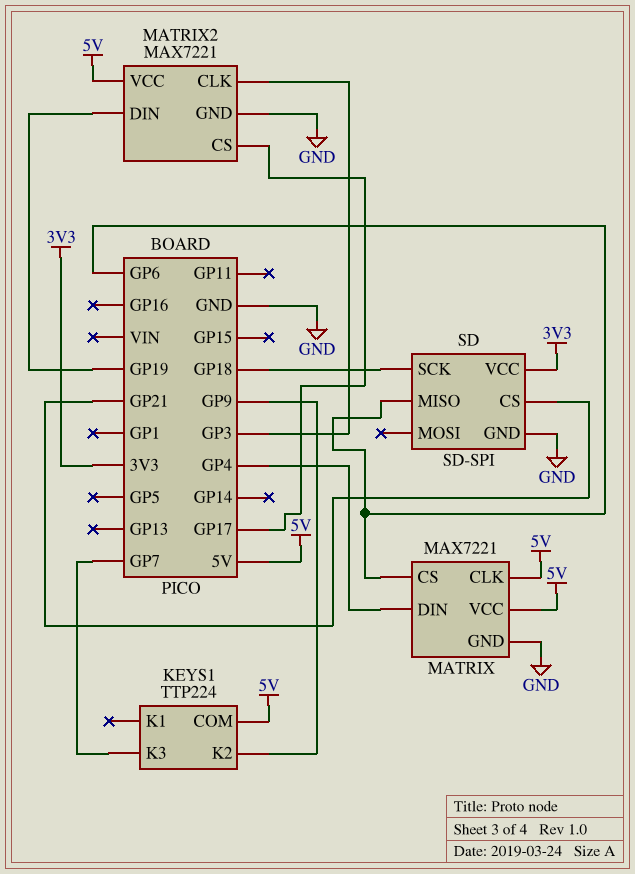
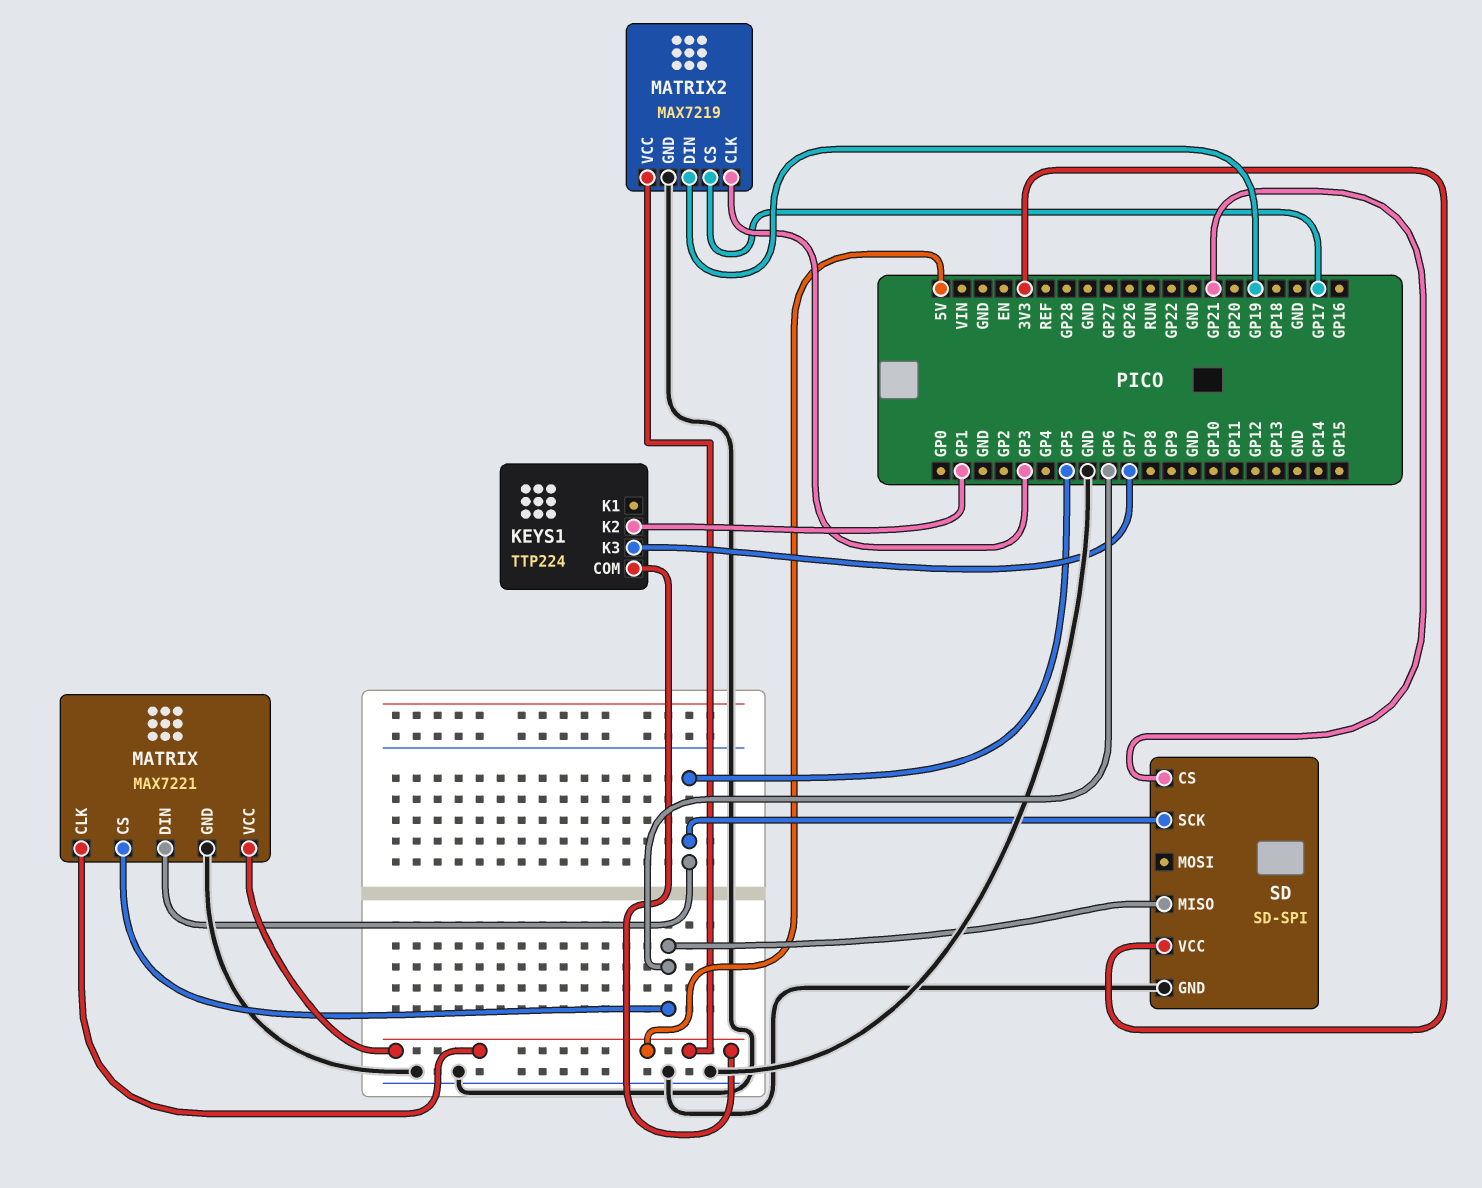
KEYS1 pin K2: GP9 -> GP1
MATRIX pin DIN: GP4 -> GP5
MATRIX2: MAX7221 -> MAX7219
SD pin SCK: GP18 -> GP5

